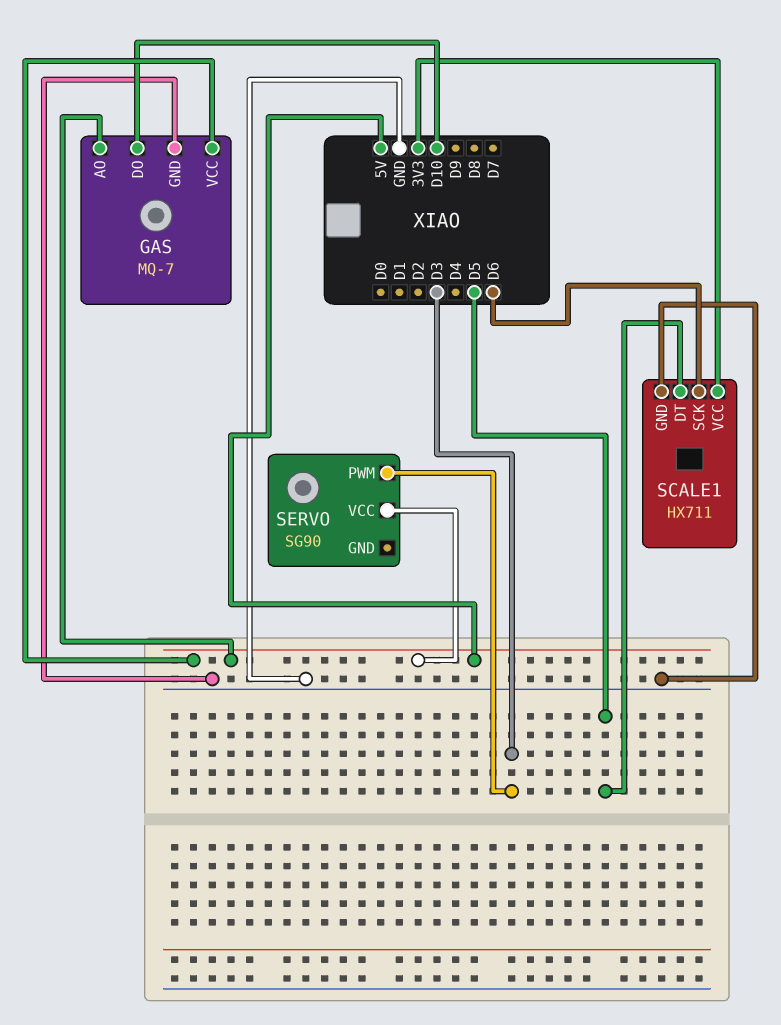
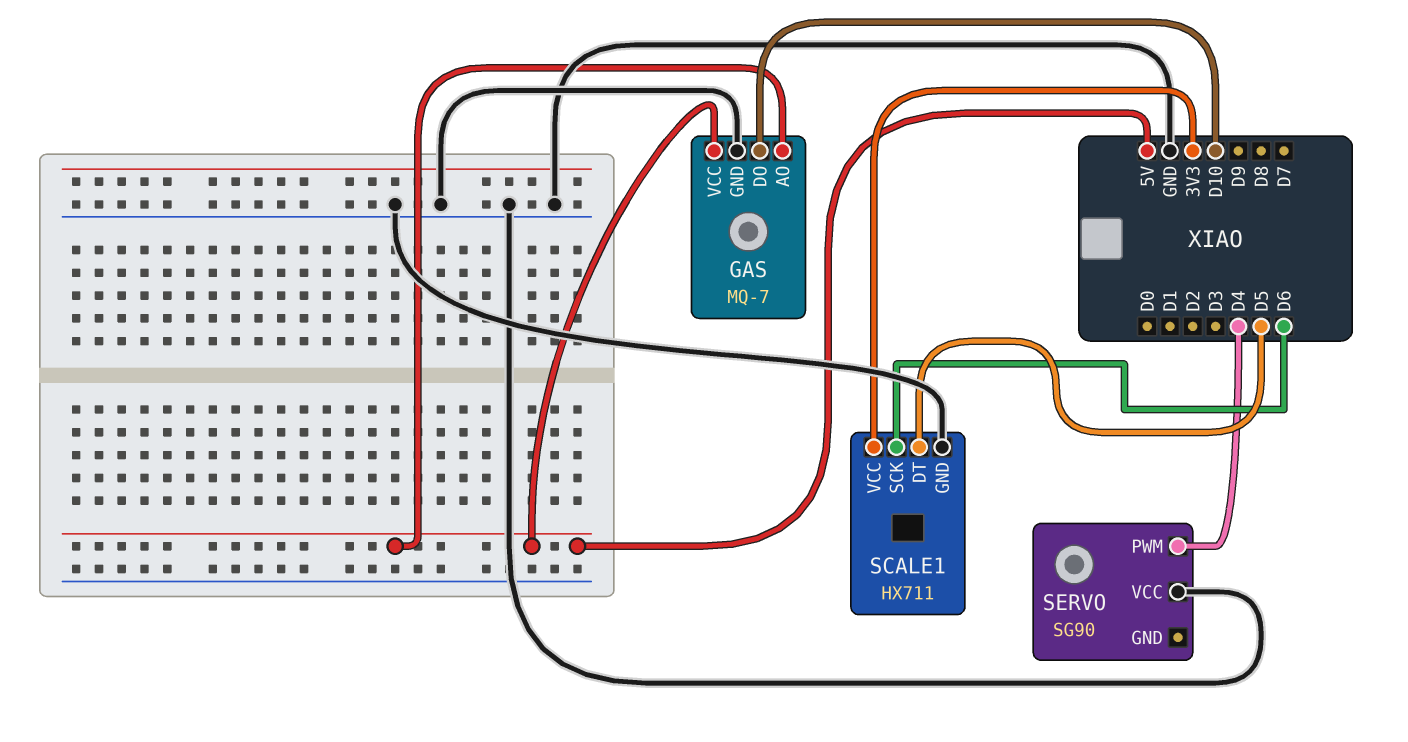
SERVO pin PWM: D3 -> D4
SERVO pin VCC: 5V -> GND

